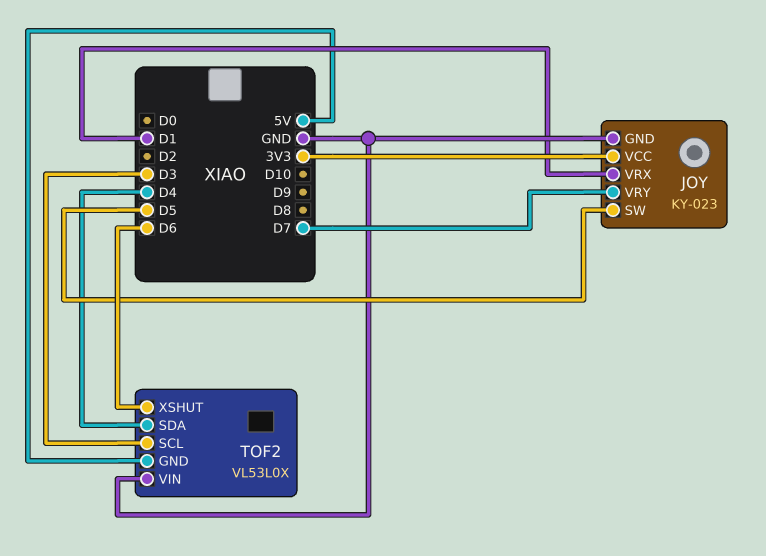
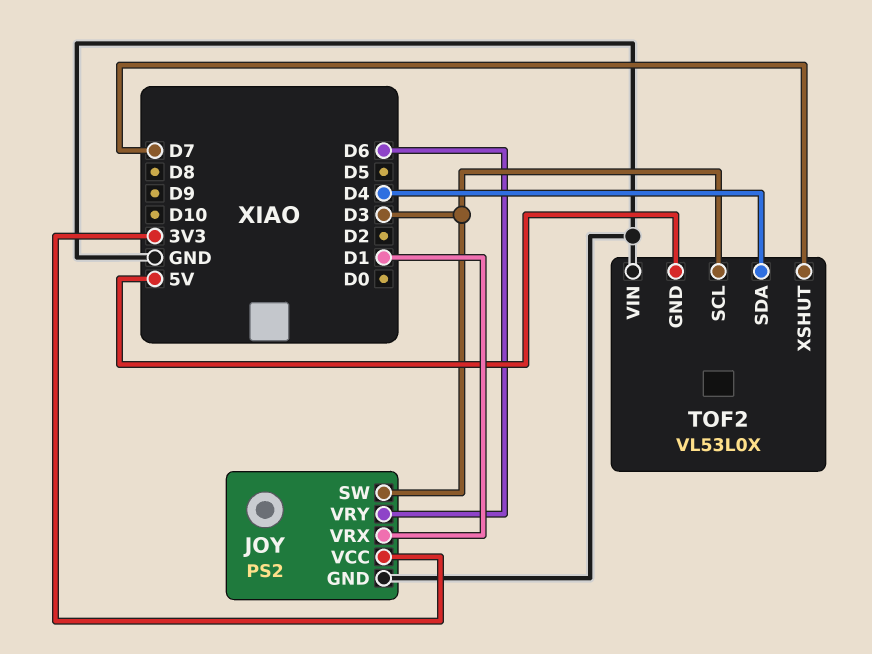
JOY: KY-023 -> PS2
JOY pin SW: D5 -> D3
JOY pin VRY: D7 -> D6
TOF2 pin XSHUT: D6 -> D7

